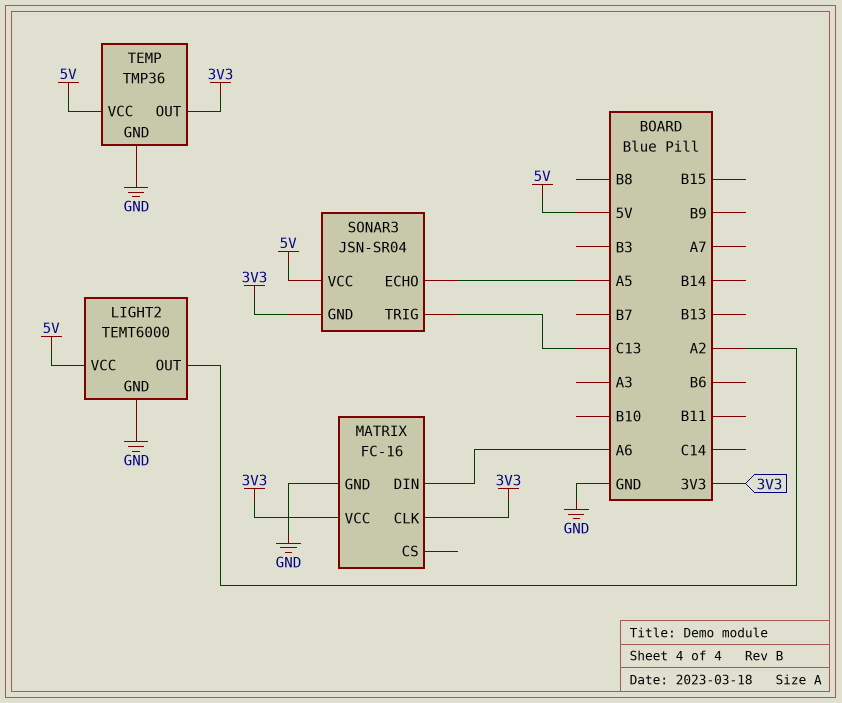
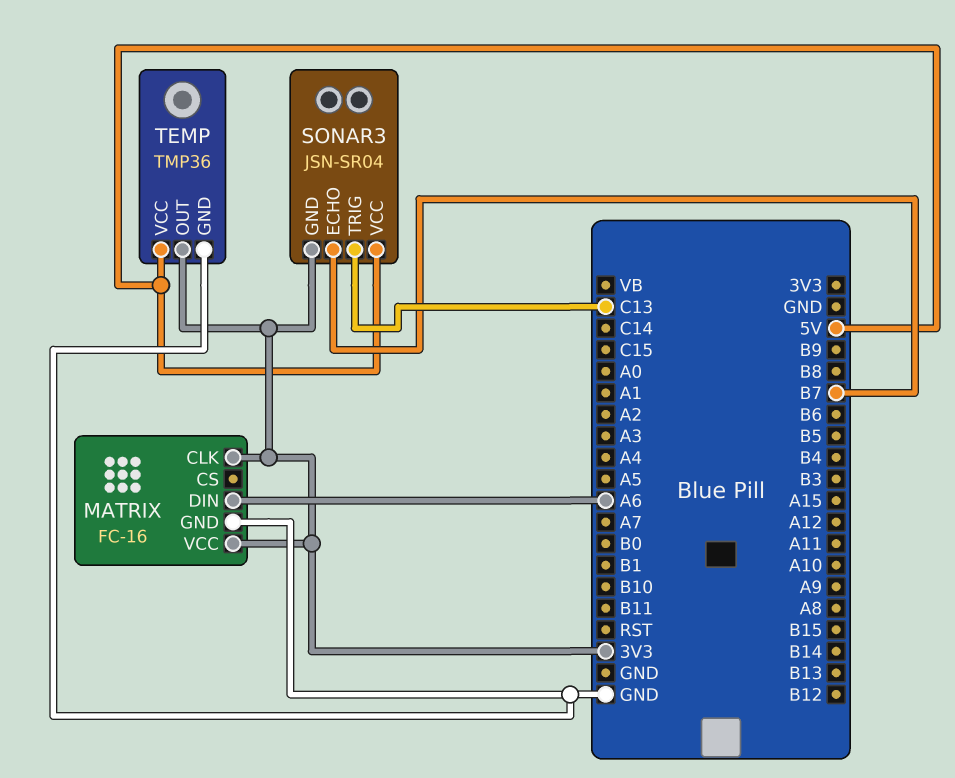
LIGHT2: TEMT6000 -> none
LIGHT2 pin GND: GND -> none
LIGHT2 pin OUT: A2 -> none
LIGHT2 pin VCC: 5V -> none
SONAR3 pin ECHO: A5 -> B7

